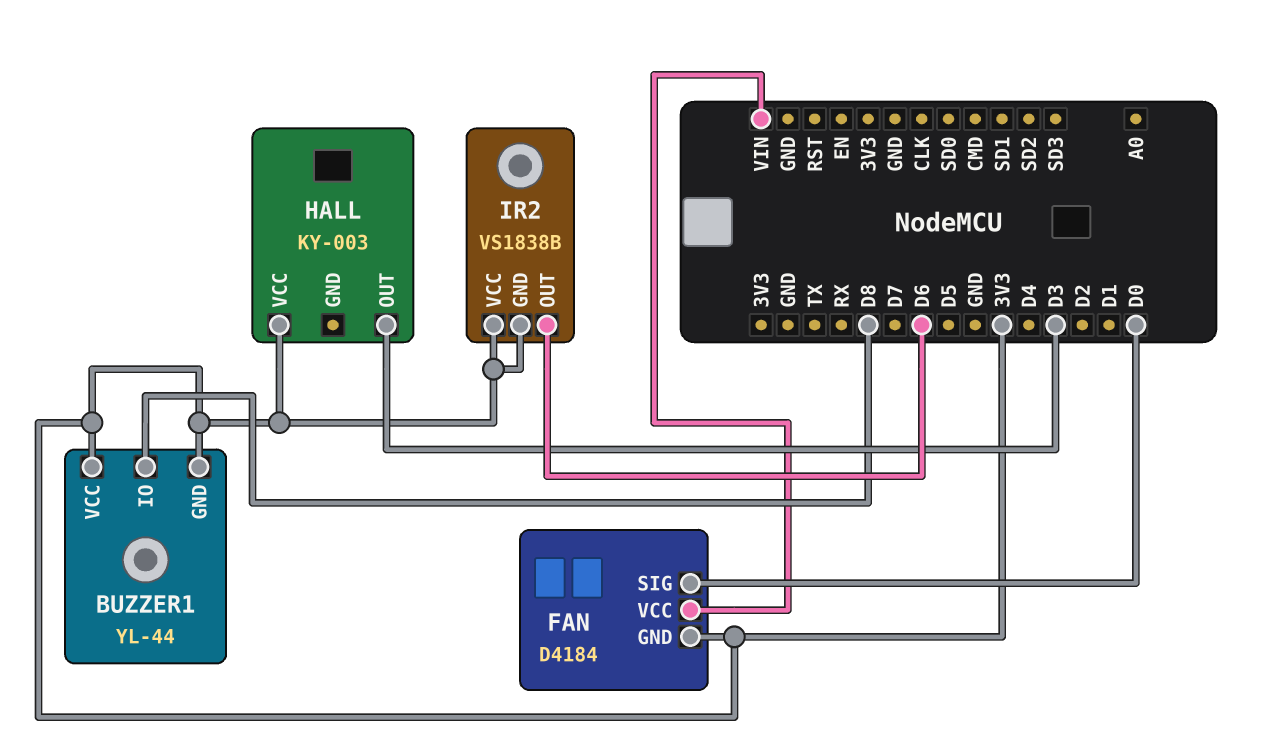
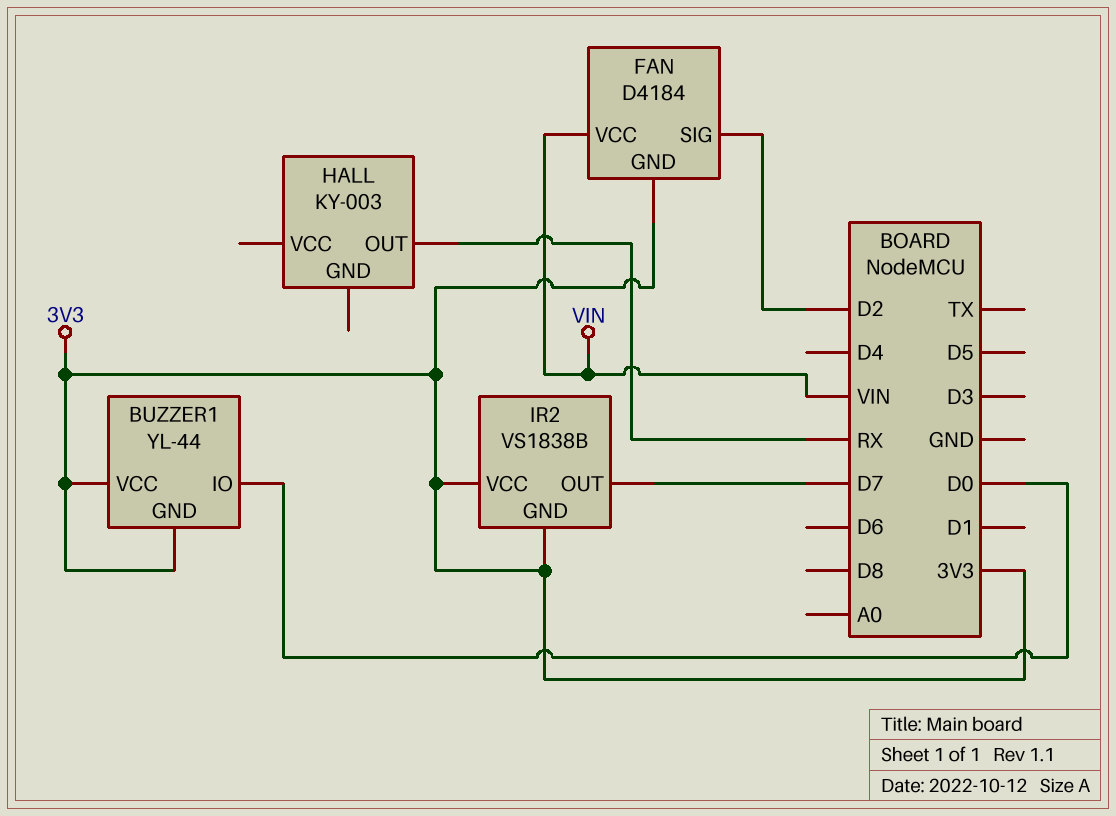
BUZZER1 pin IO: D8 -> D0
FAN pin SIG: D0 -> D2
HALL pin OUT: D3 -> RX
HALL pin VCC: 3V3 -> none
IR2 pin OUT: D6 -> D7

